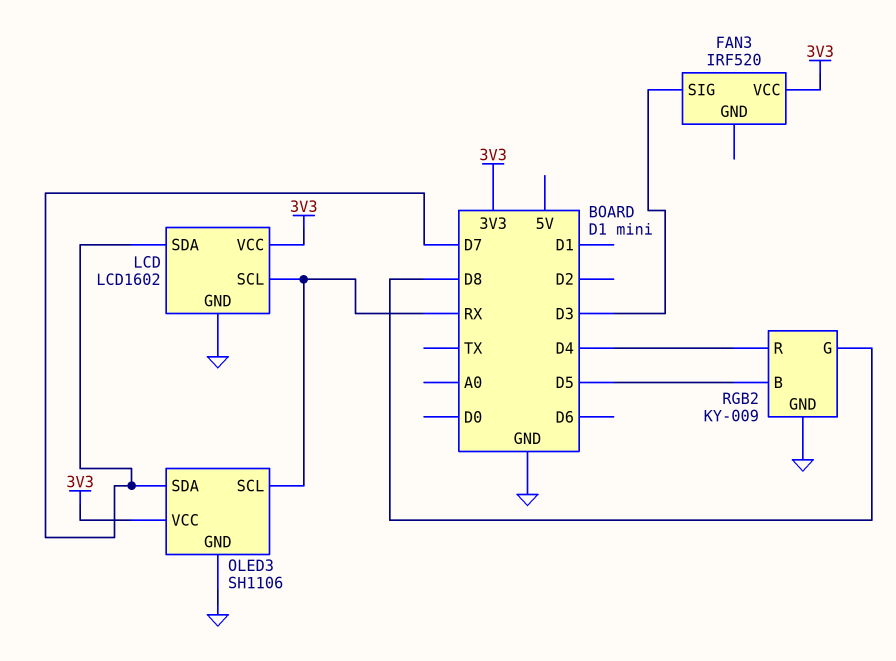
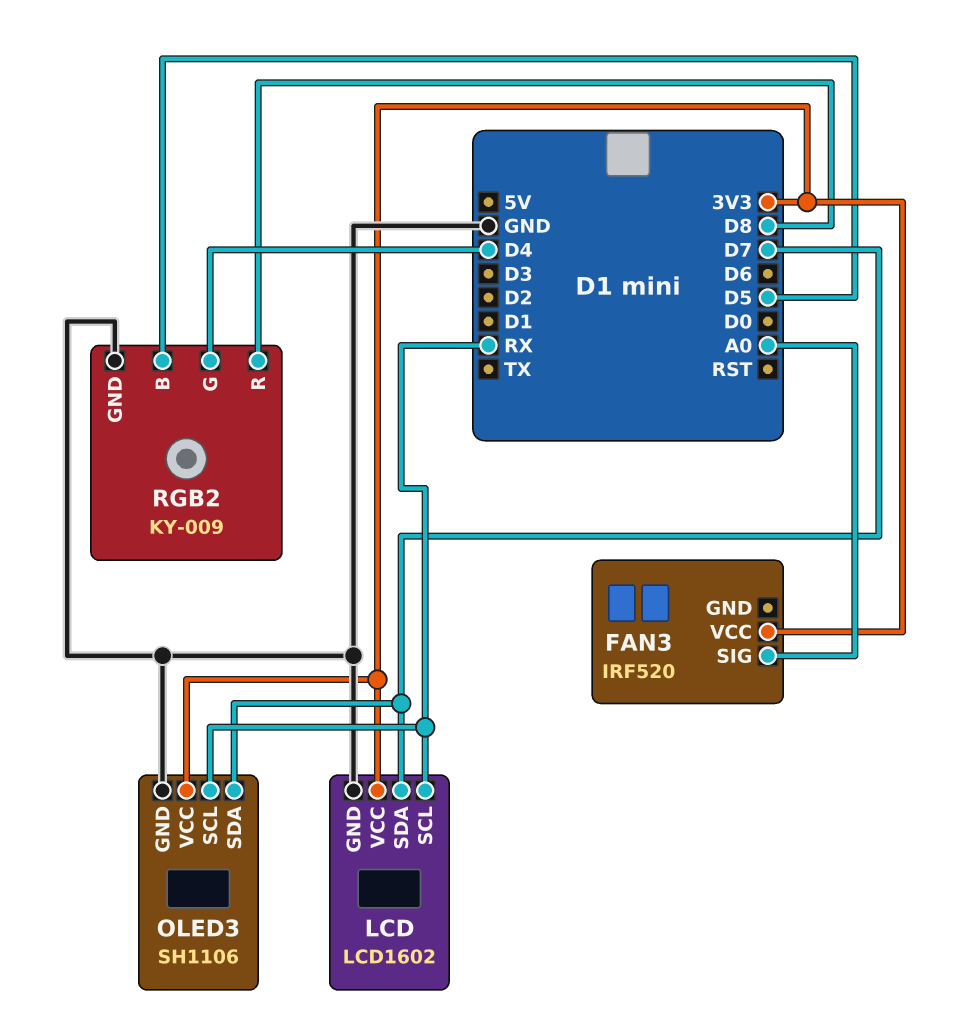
FAN3 pin SIG: D3 -> A0
RGB2 pin G: D8 -> D4
RGB2 pin R: D4 -> D8

